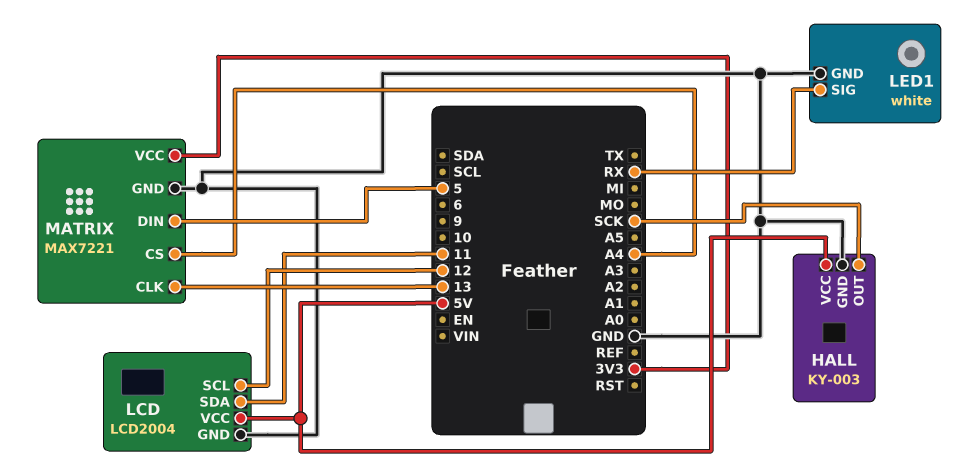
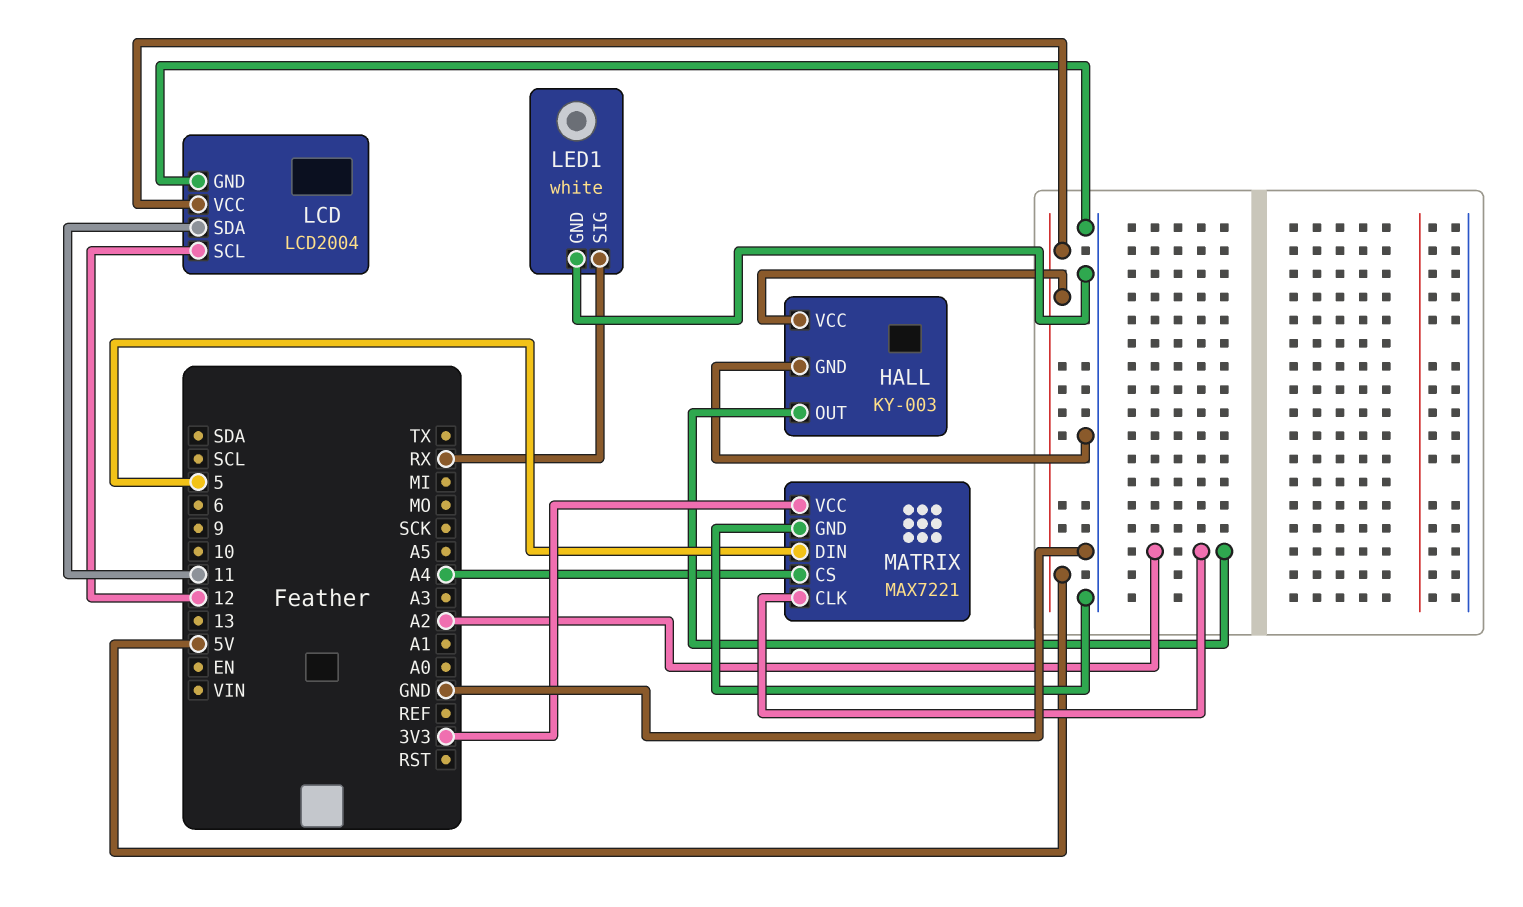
HALL pin OUT: SCK -> A2
MATRIX pin CLK: 13 -> A2

